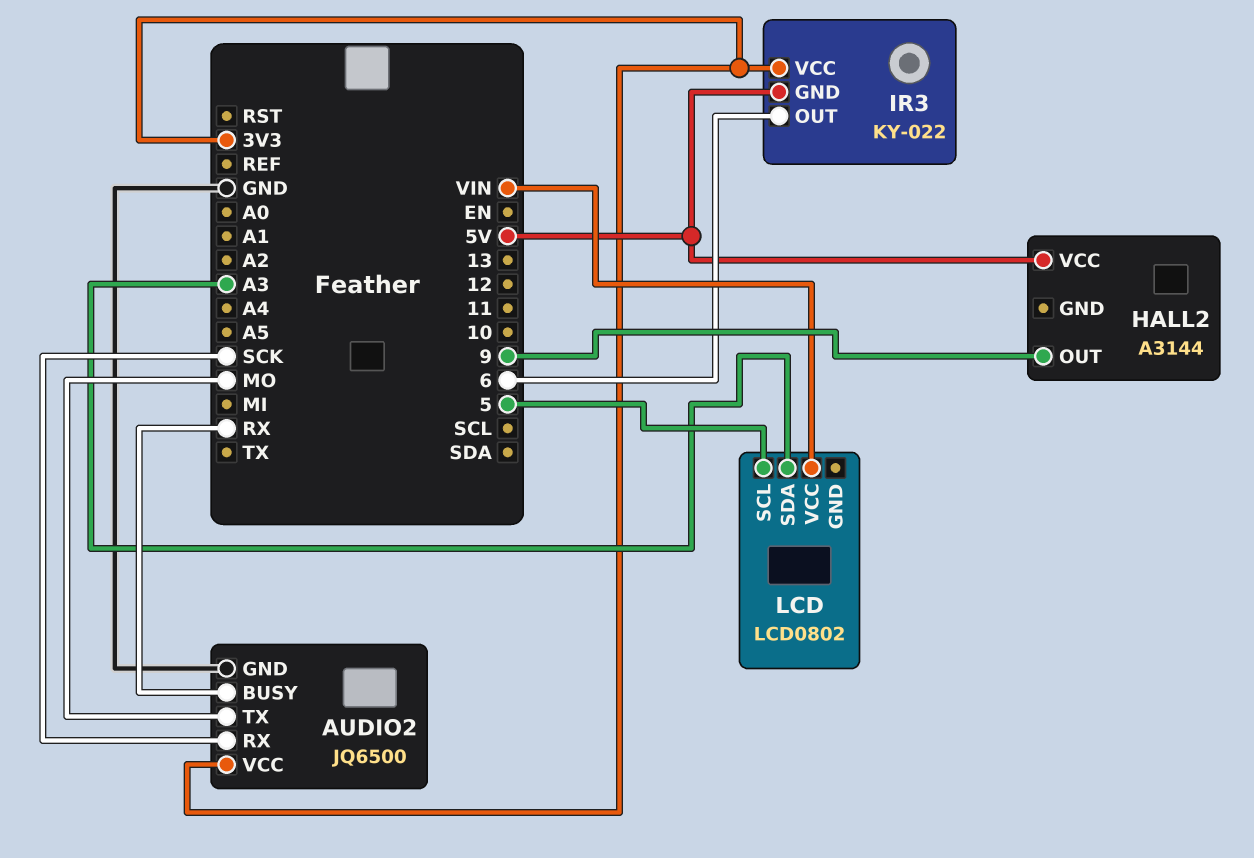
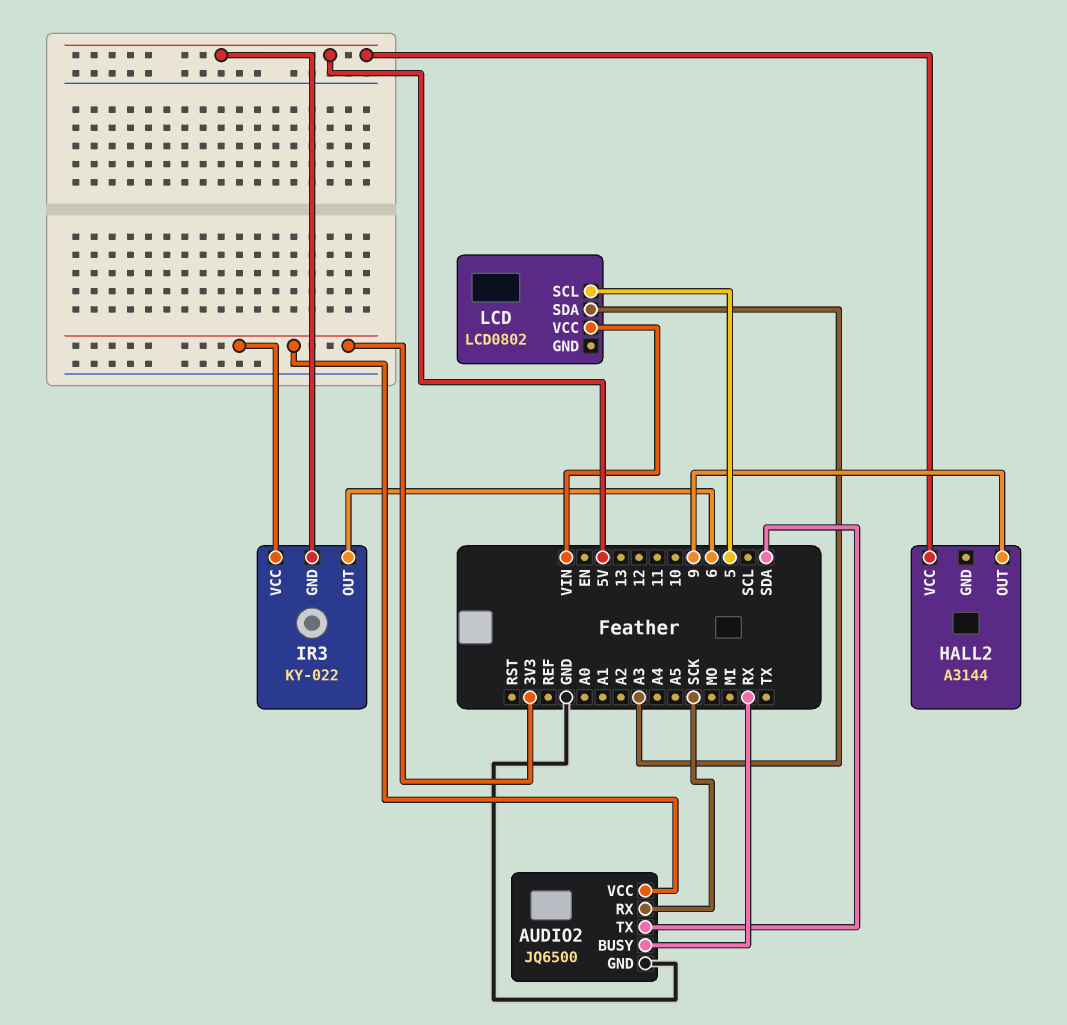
AUDIO2 pin TX: MO -> SDA

